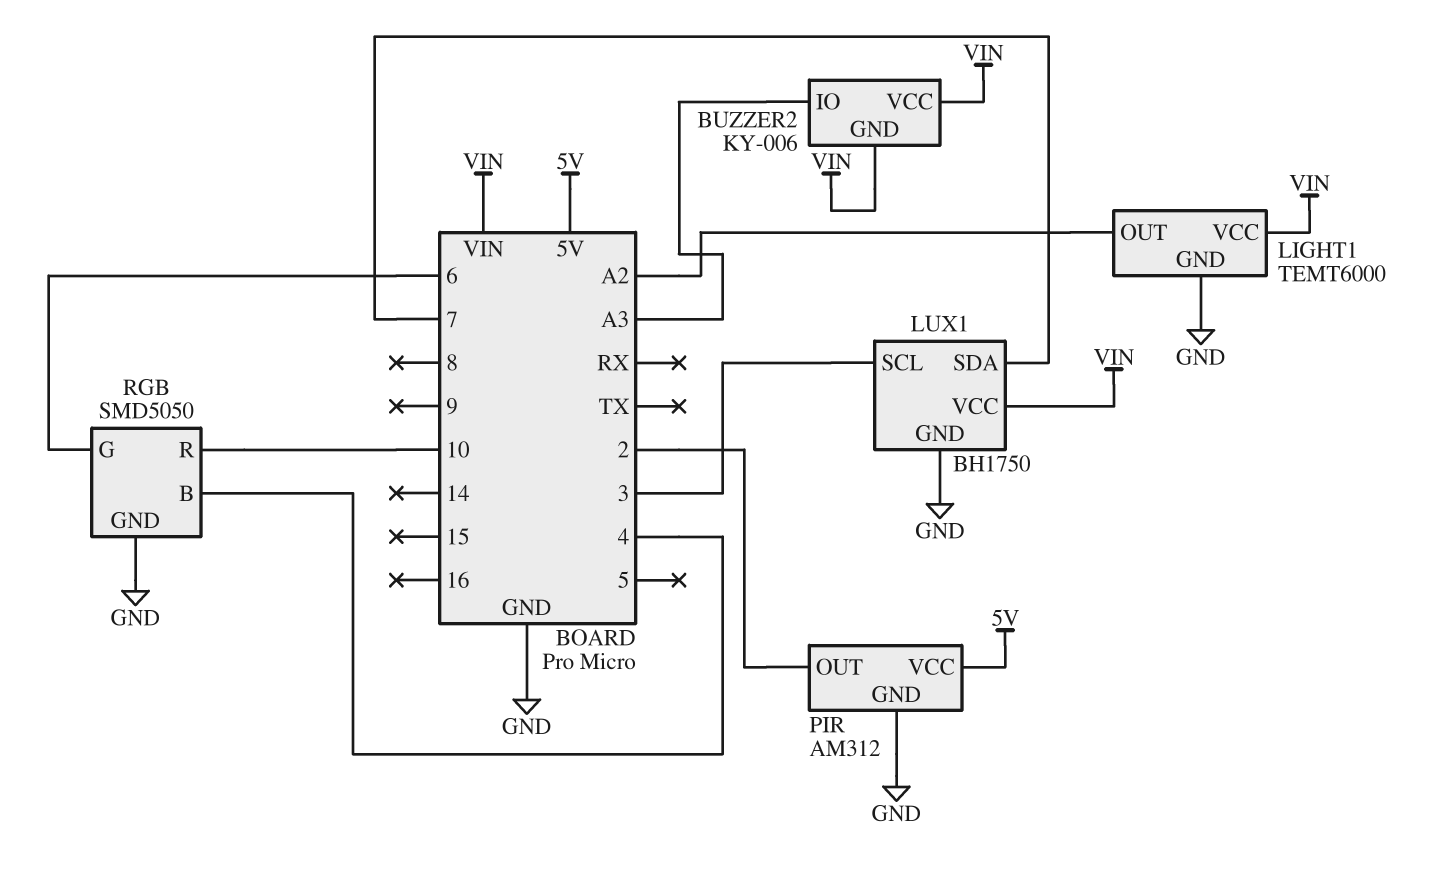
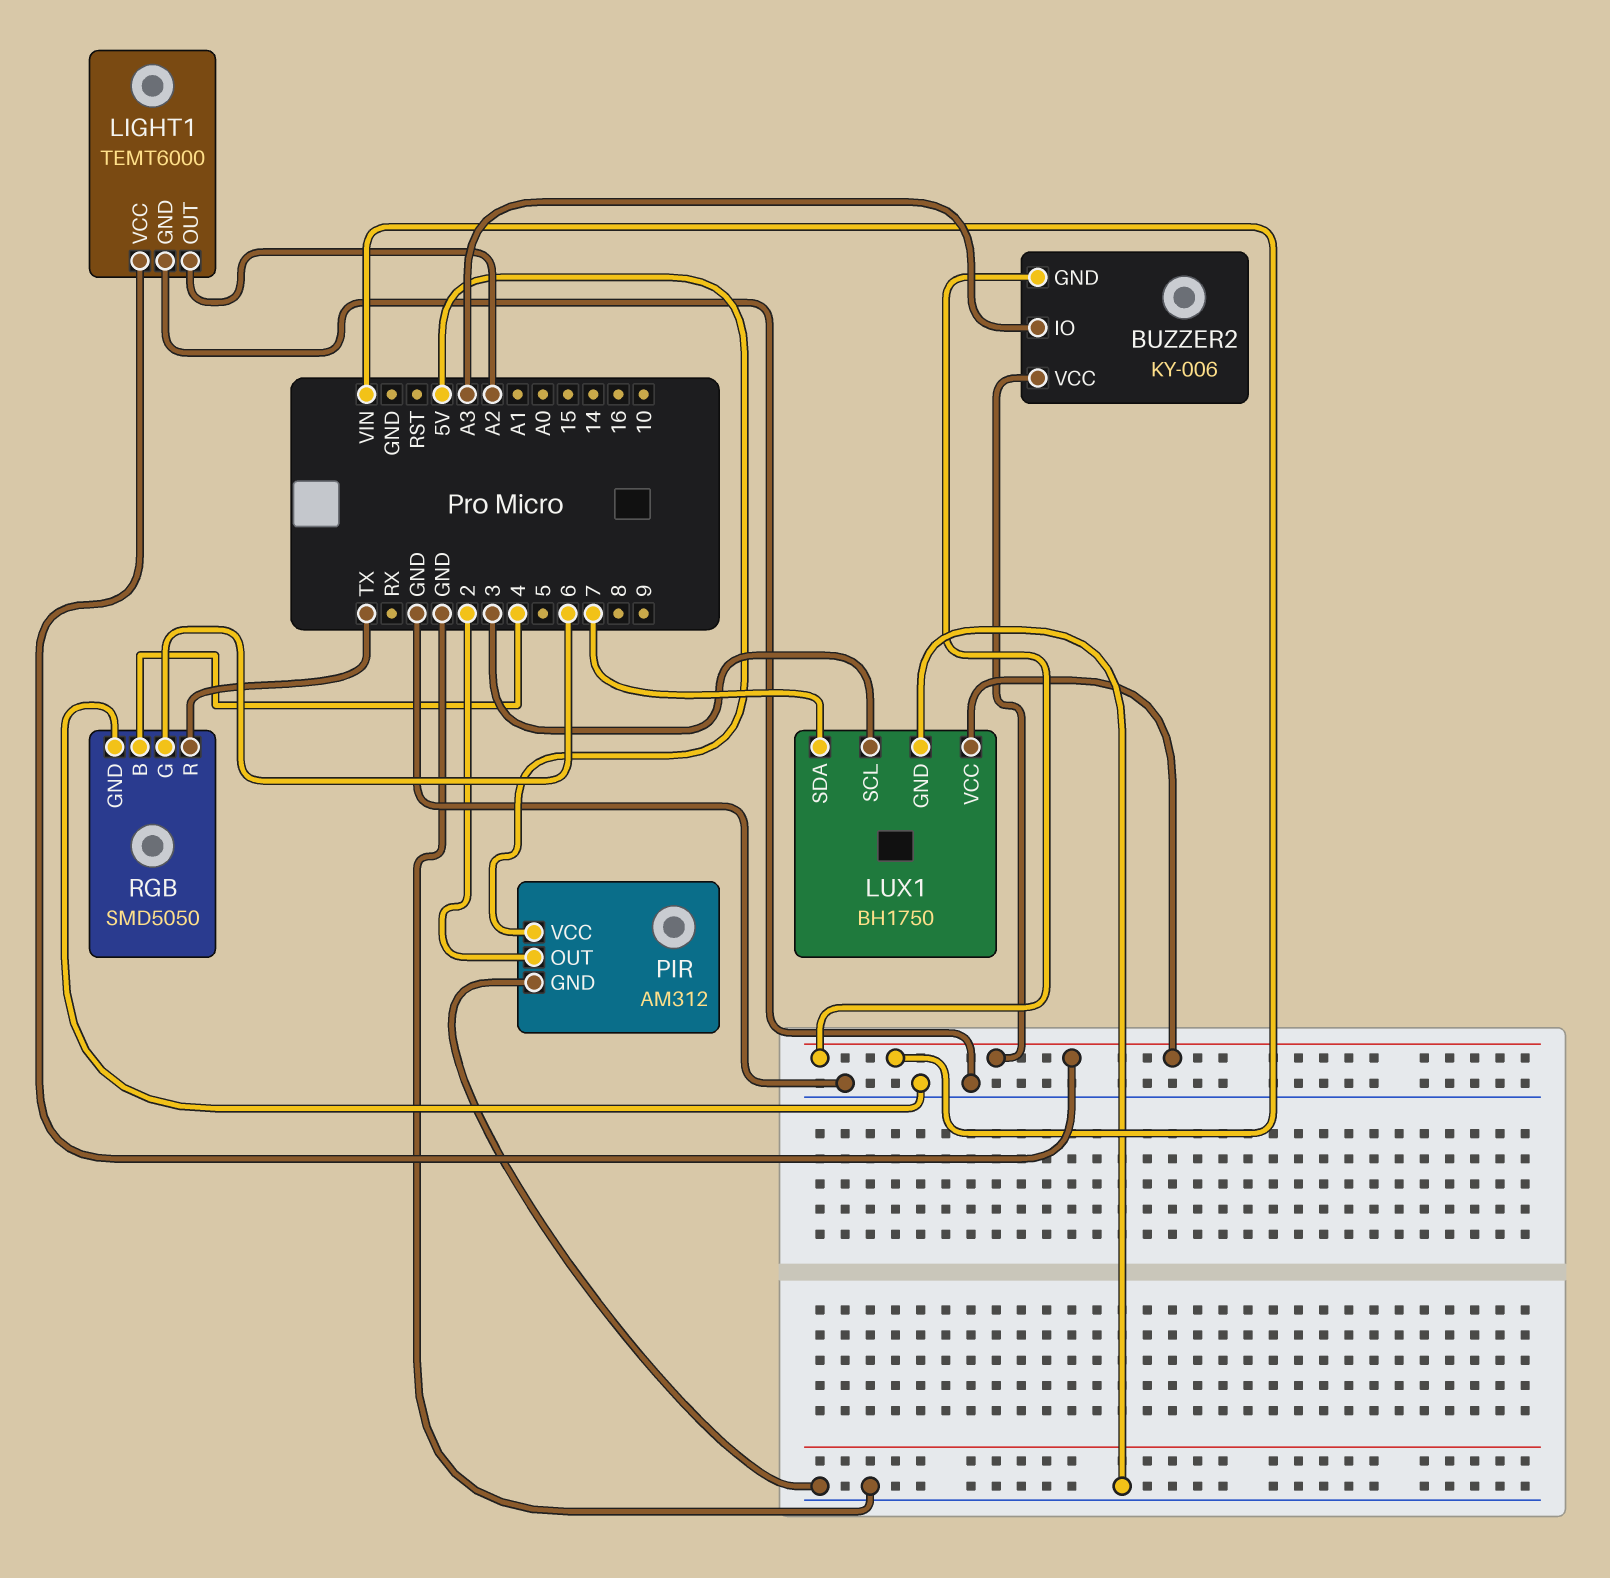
RGB pin R: 10 -> TX

